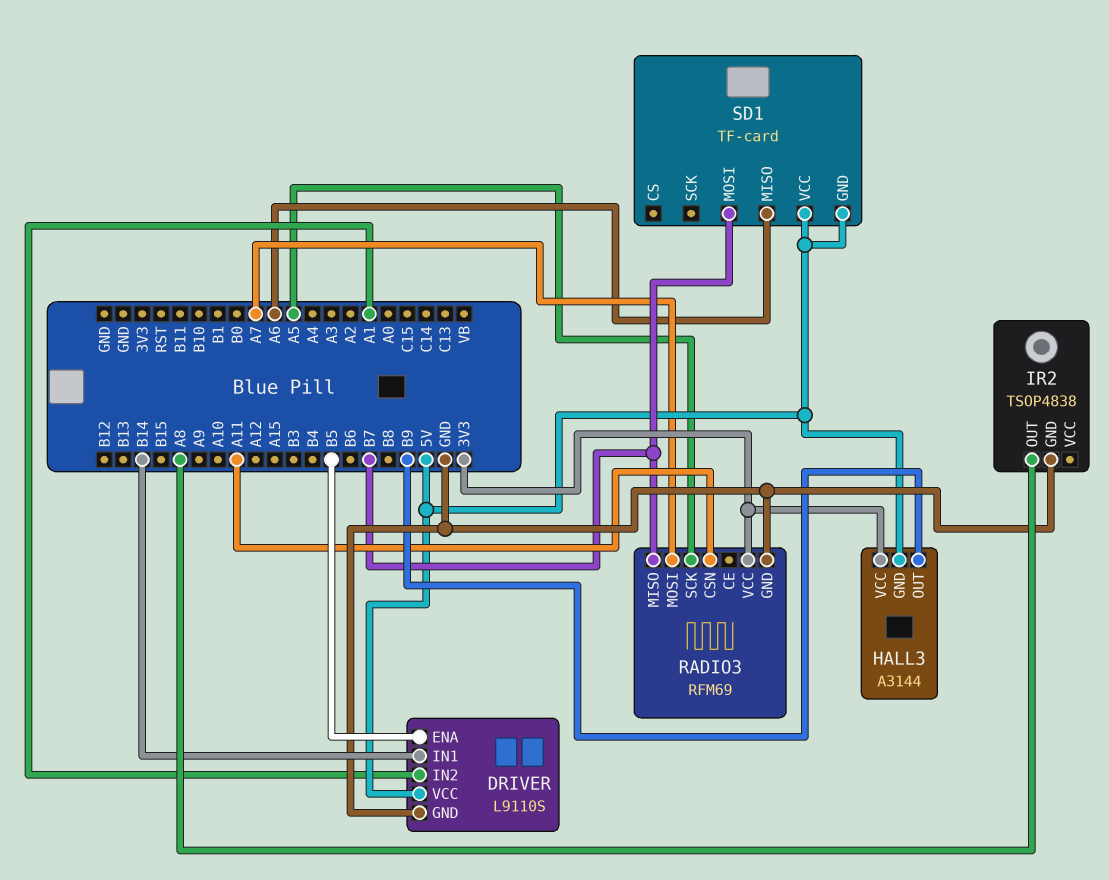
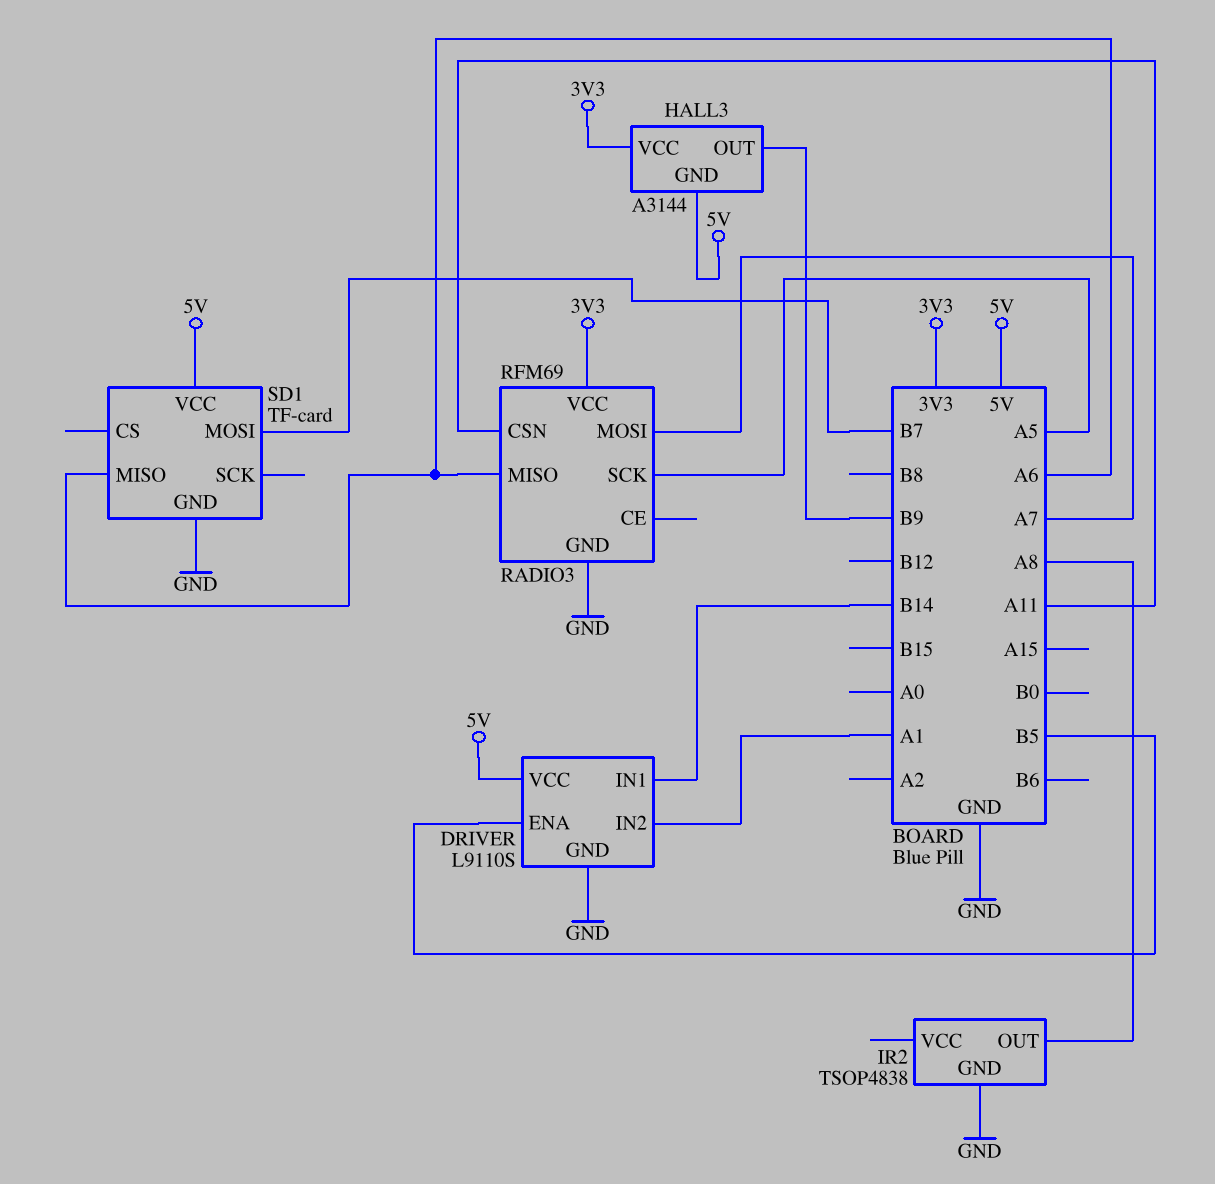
RADIO3 pin MISO: B7 -> A6
SD1 pin GND: 5V -> GND

